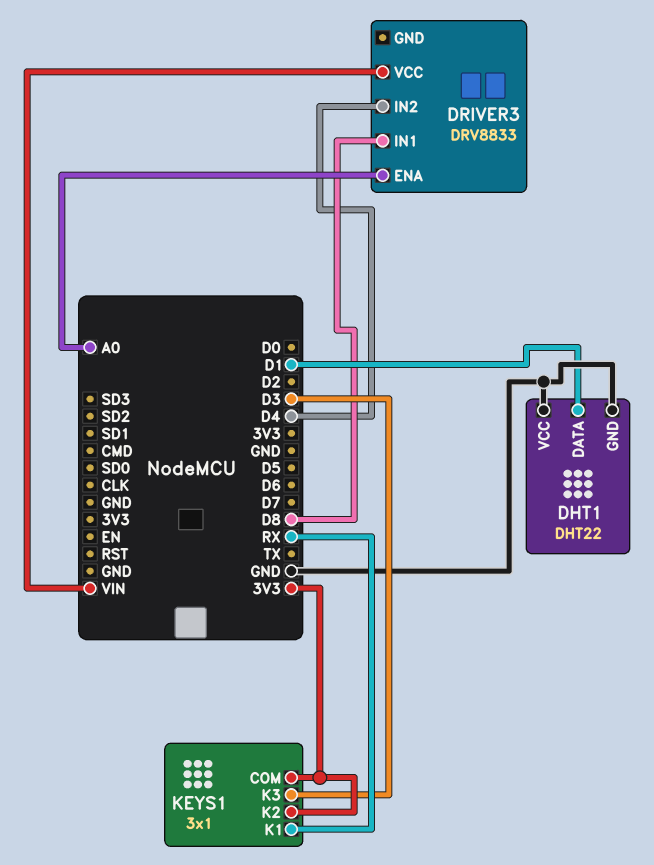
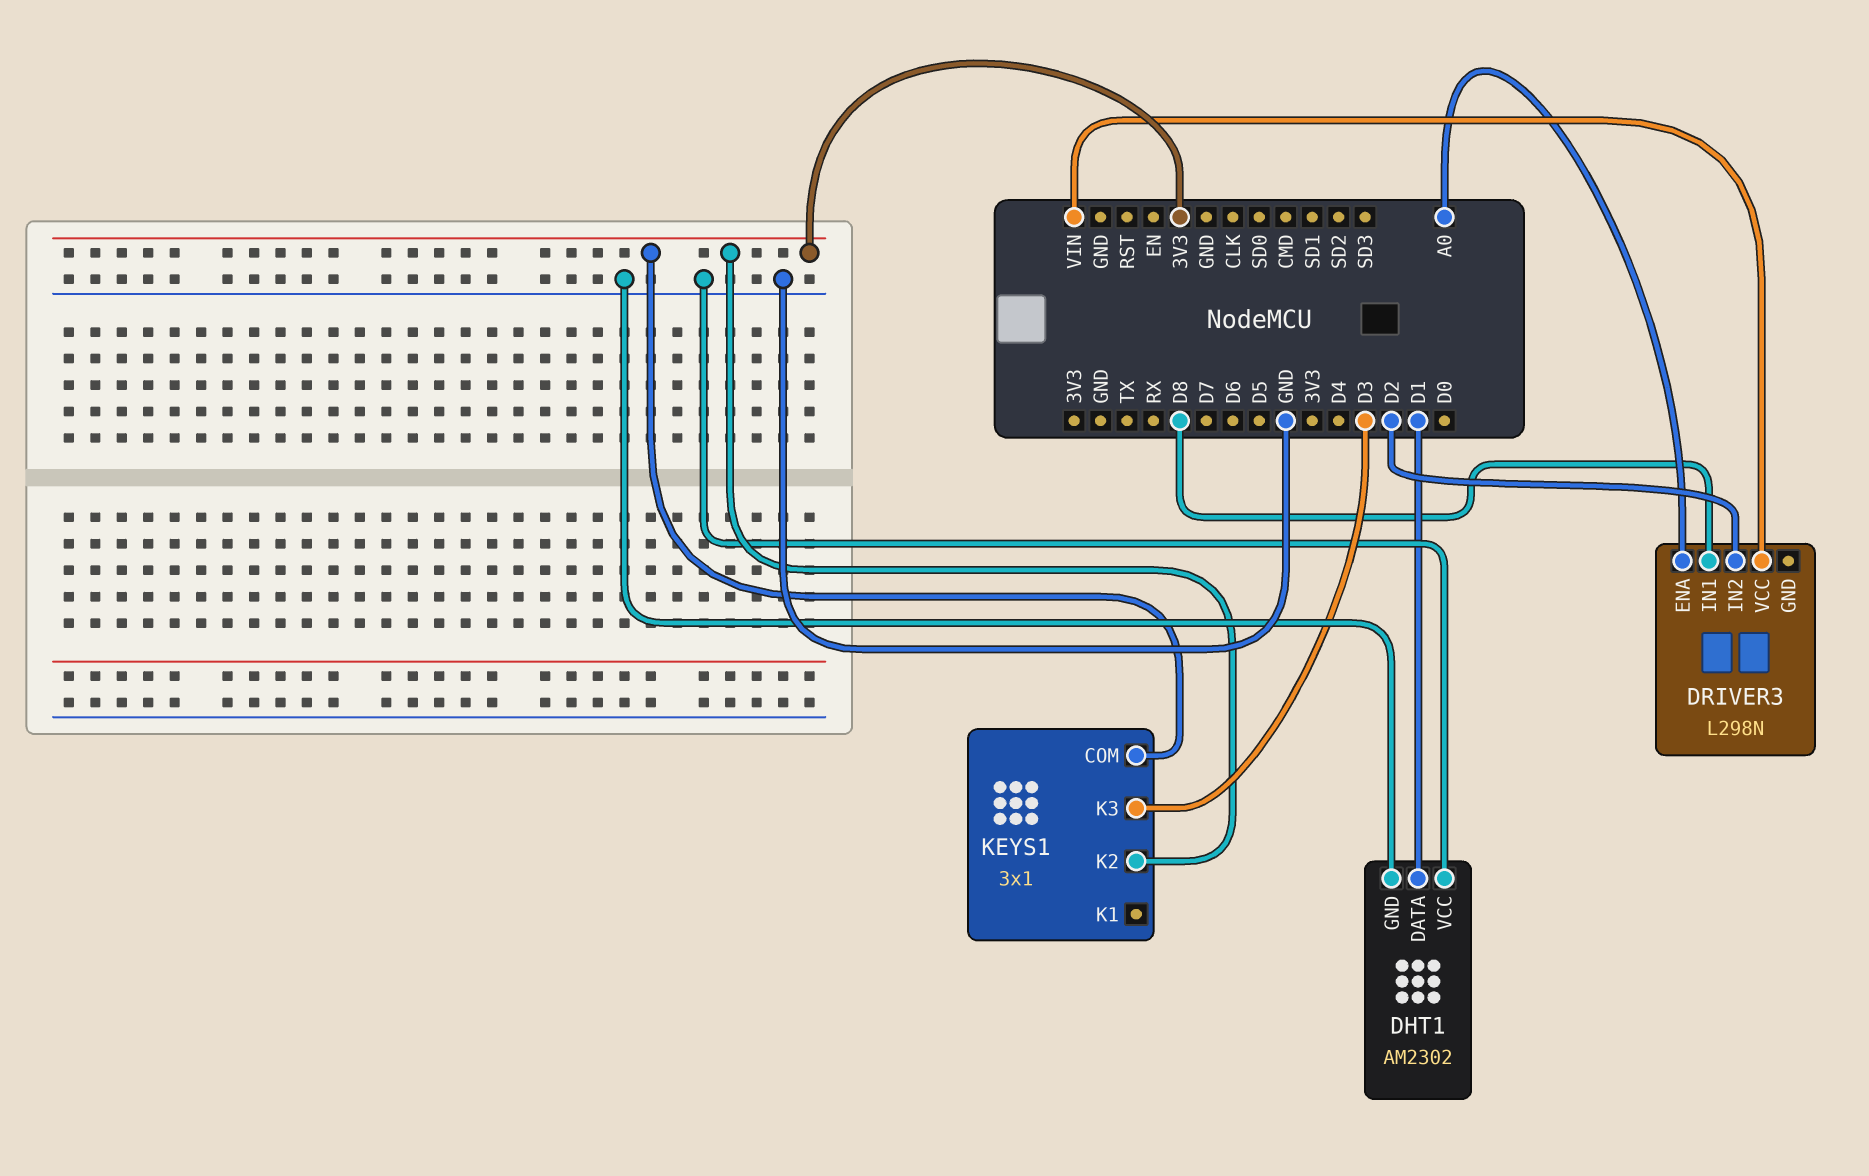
DHT1: DHT22 -> AM2302
DRIVER3: DRV8833 -> L298N
DRIVER3 pin IN2: D4 -> D2
KEYS1 pin K1: RX -> none

